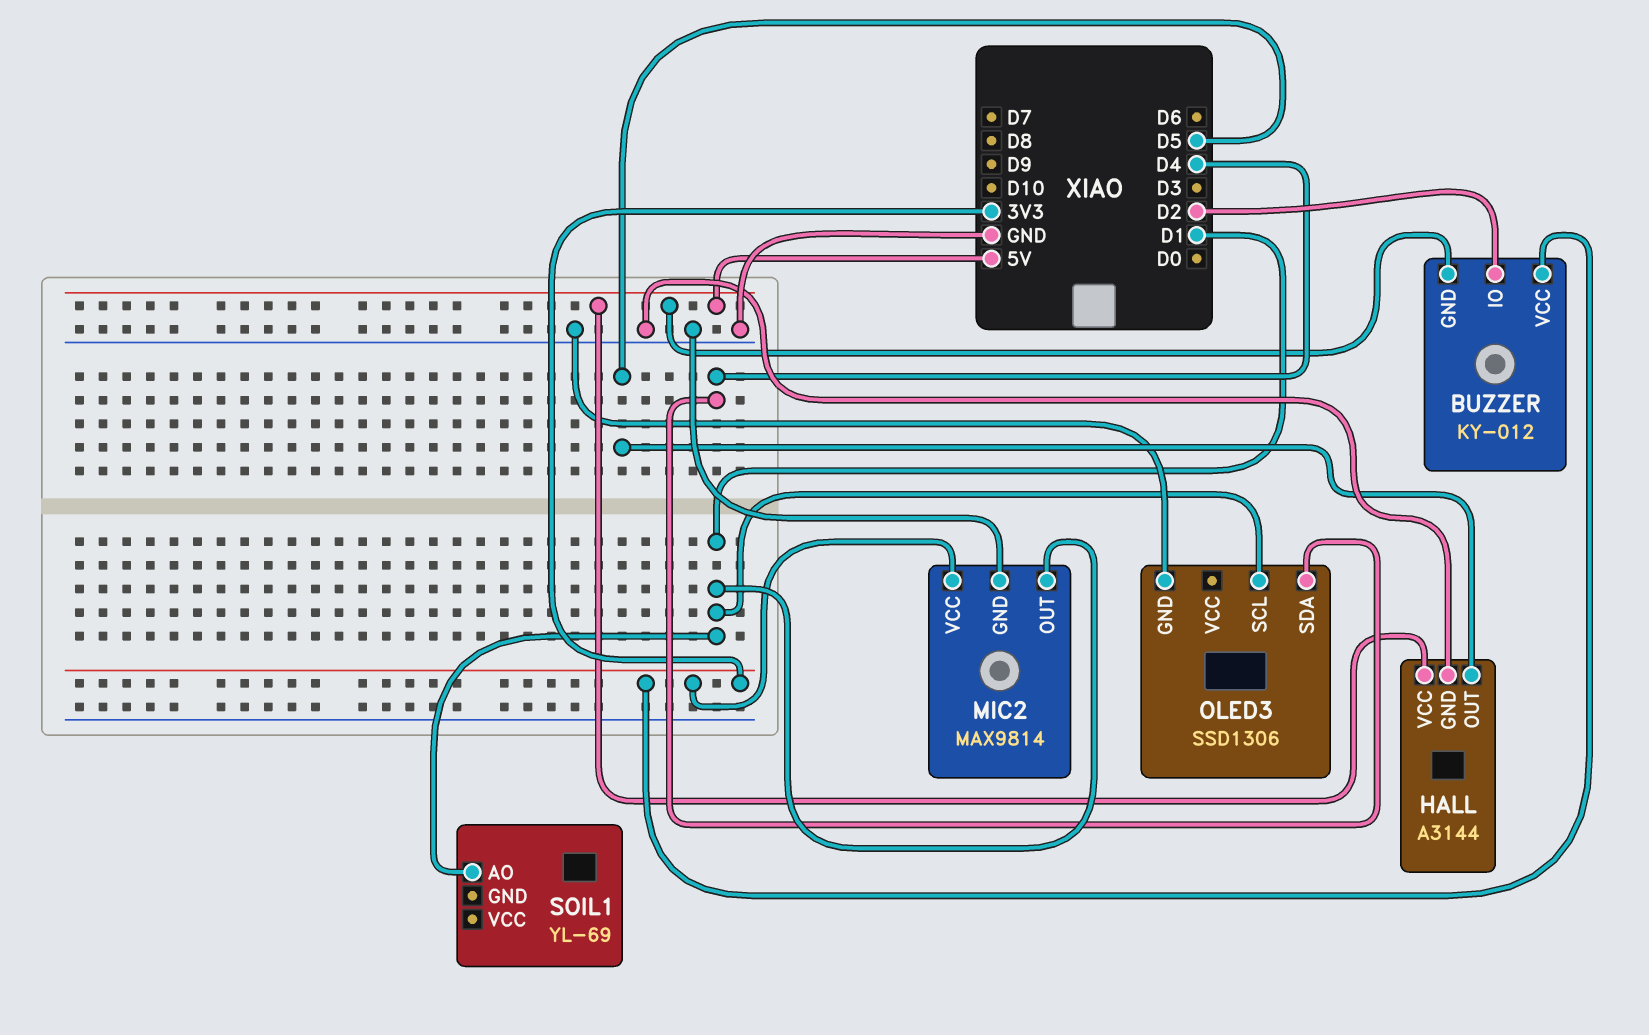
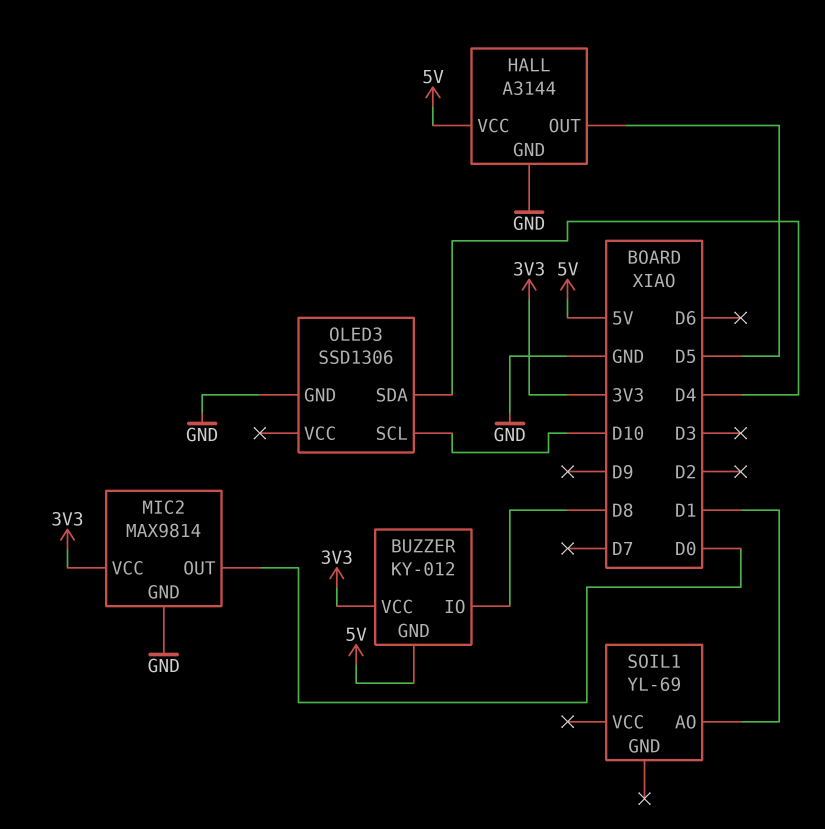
BUZZER pin IO: D2 -> D8
MIC2 pin OUT: D1 -> D0
OLED3 pin SCL: D1 -> D10

